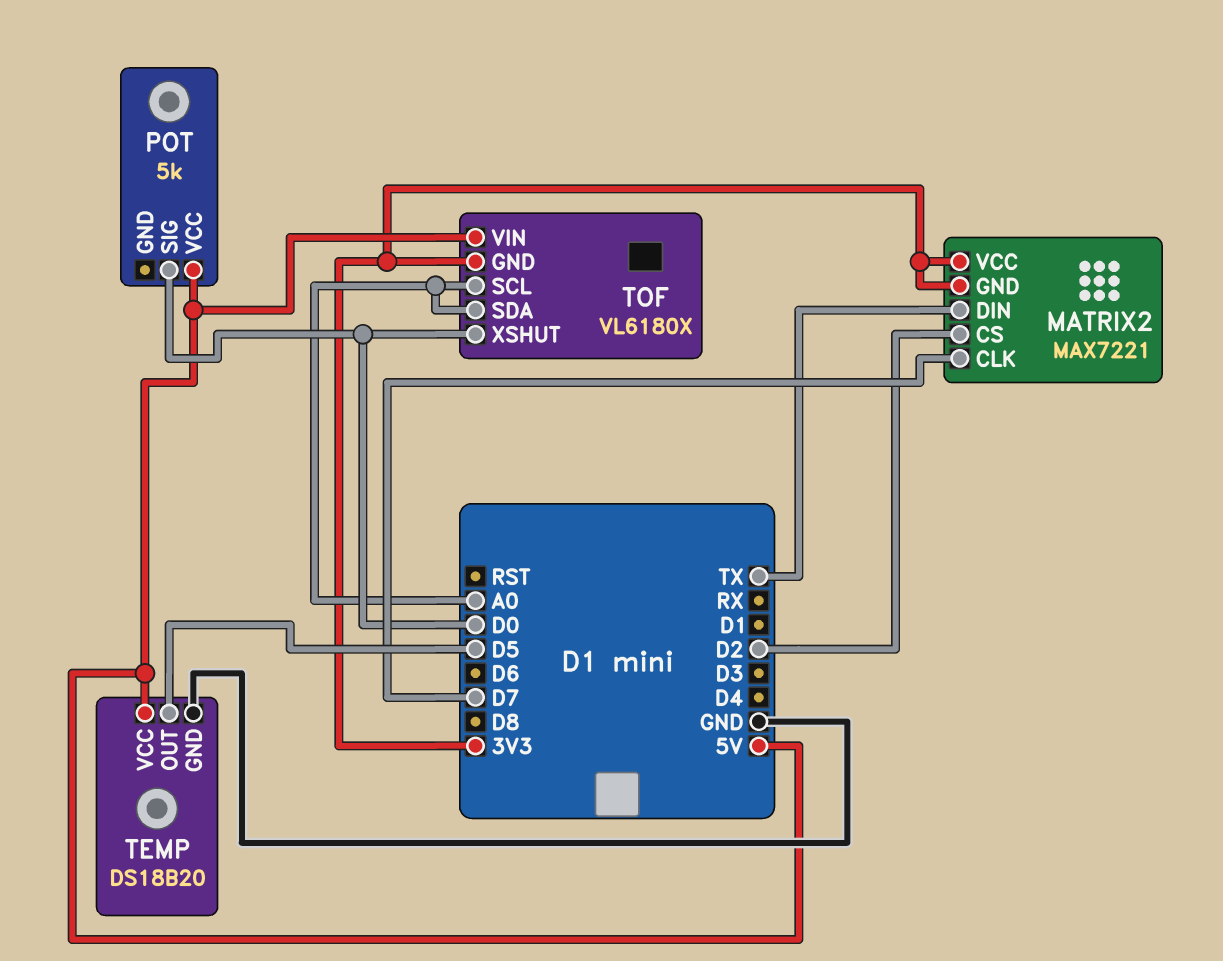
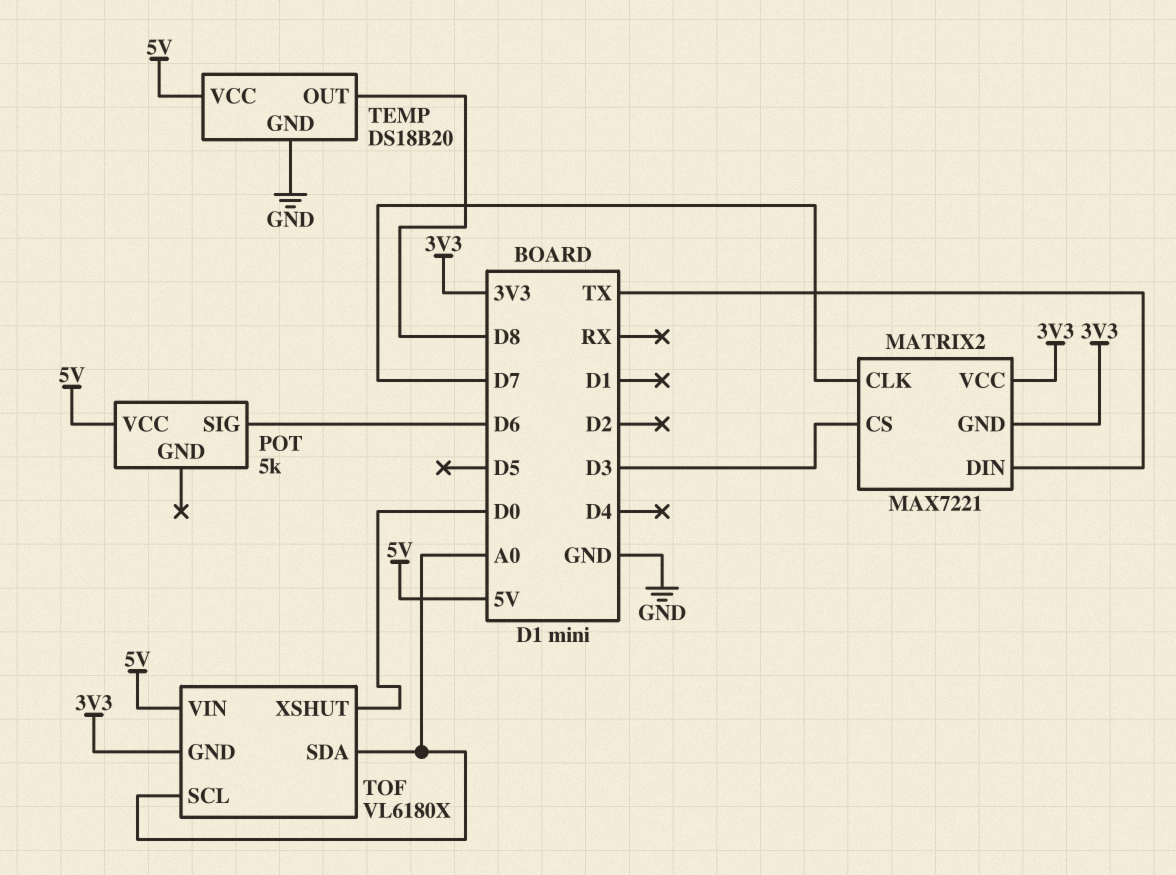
MATRIX2 pin CS: D2 -> D3
POT pin SIG: D0 -> D6
TEMP pin OUT: D5 -> D8

